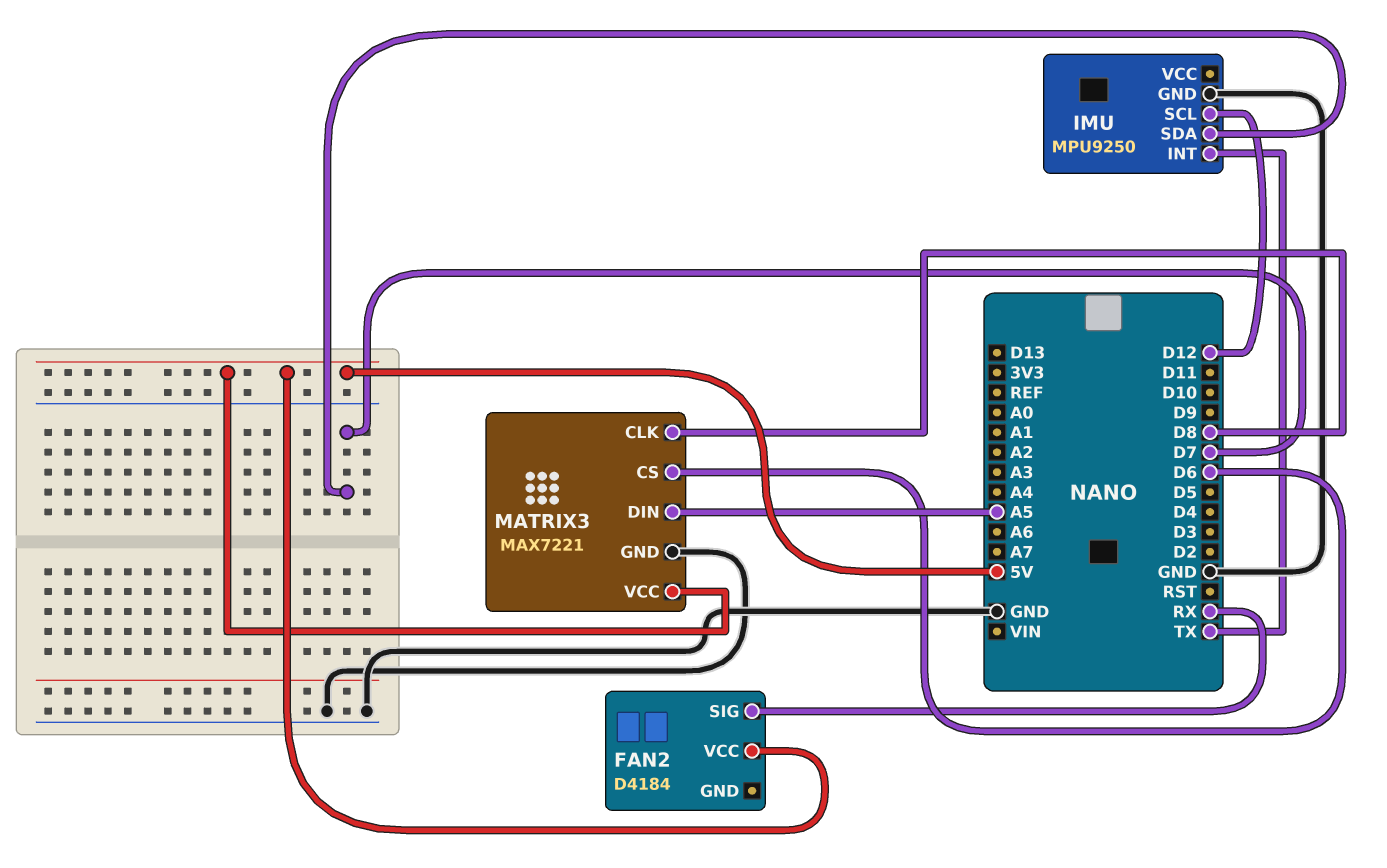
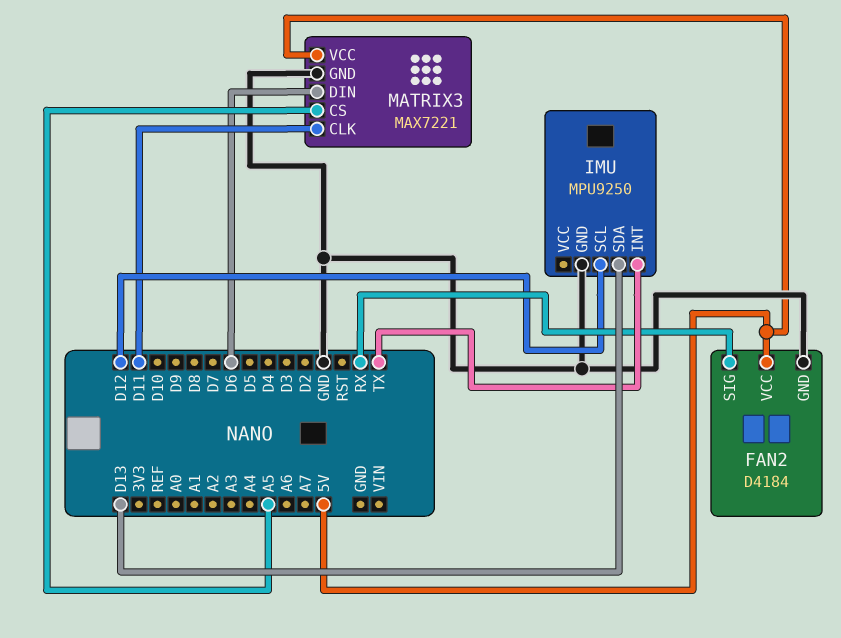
FAN2 pin GND: none -> GND
IMU pin SDA: D7 -> D13
MATRIX3 pin CLK: D8 -> D11
MATRIX3 pin CS: D6 -> A5
MATRIX3 pin DIN: A5 -> D6

